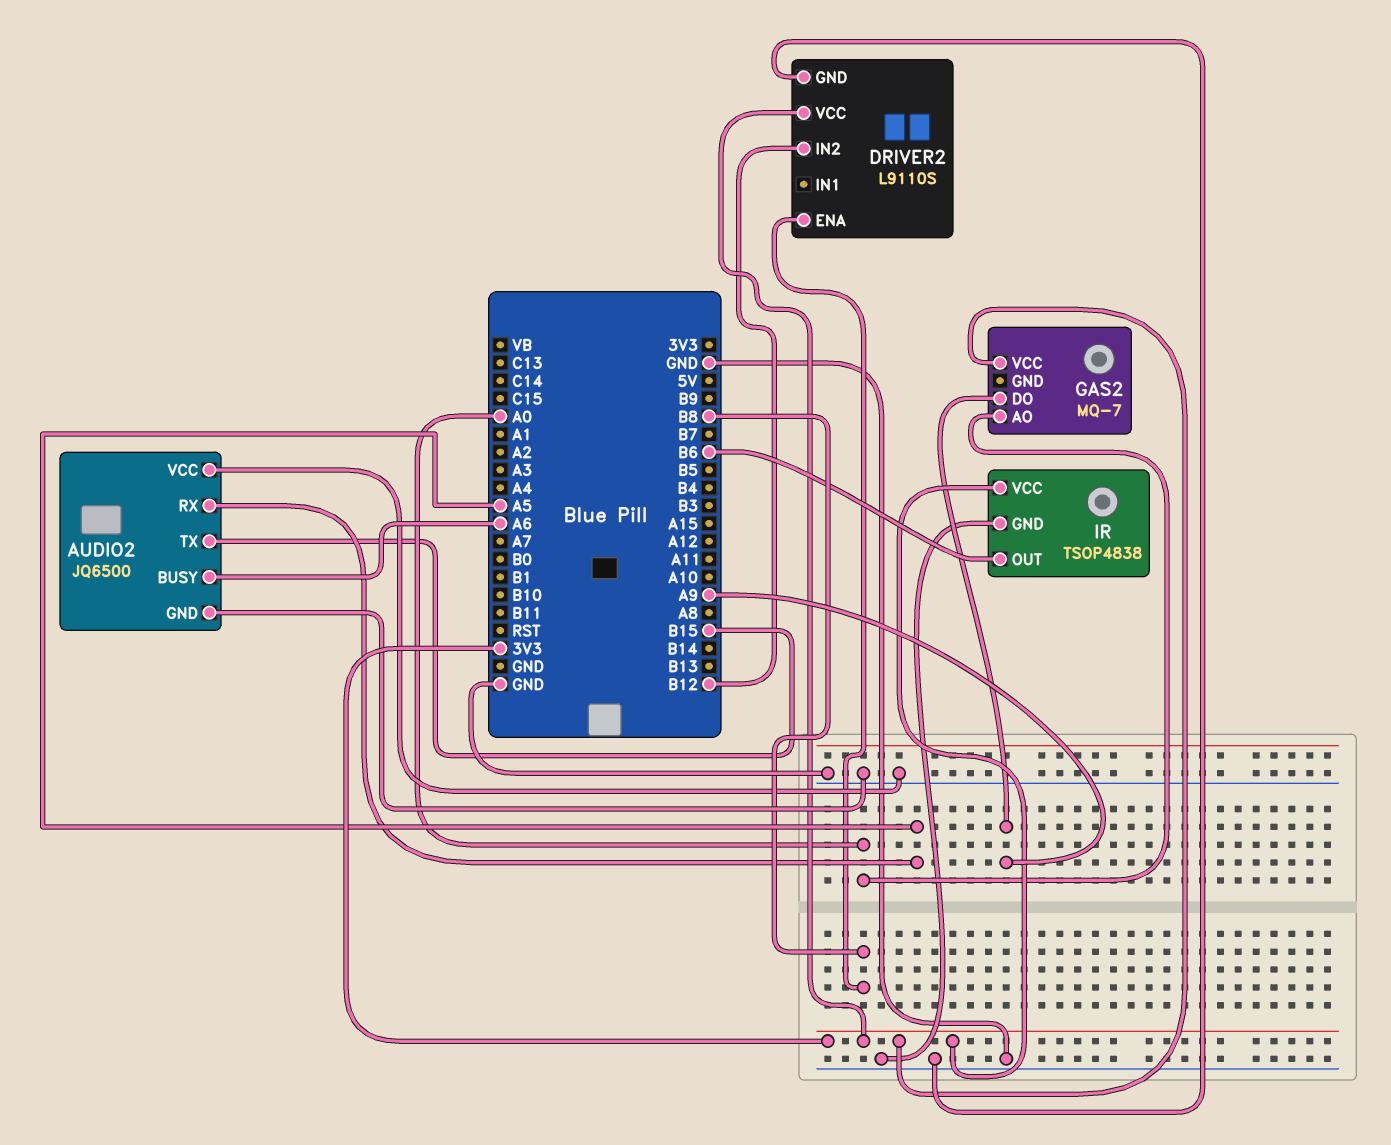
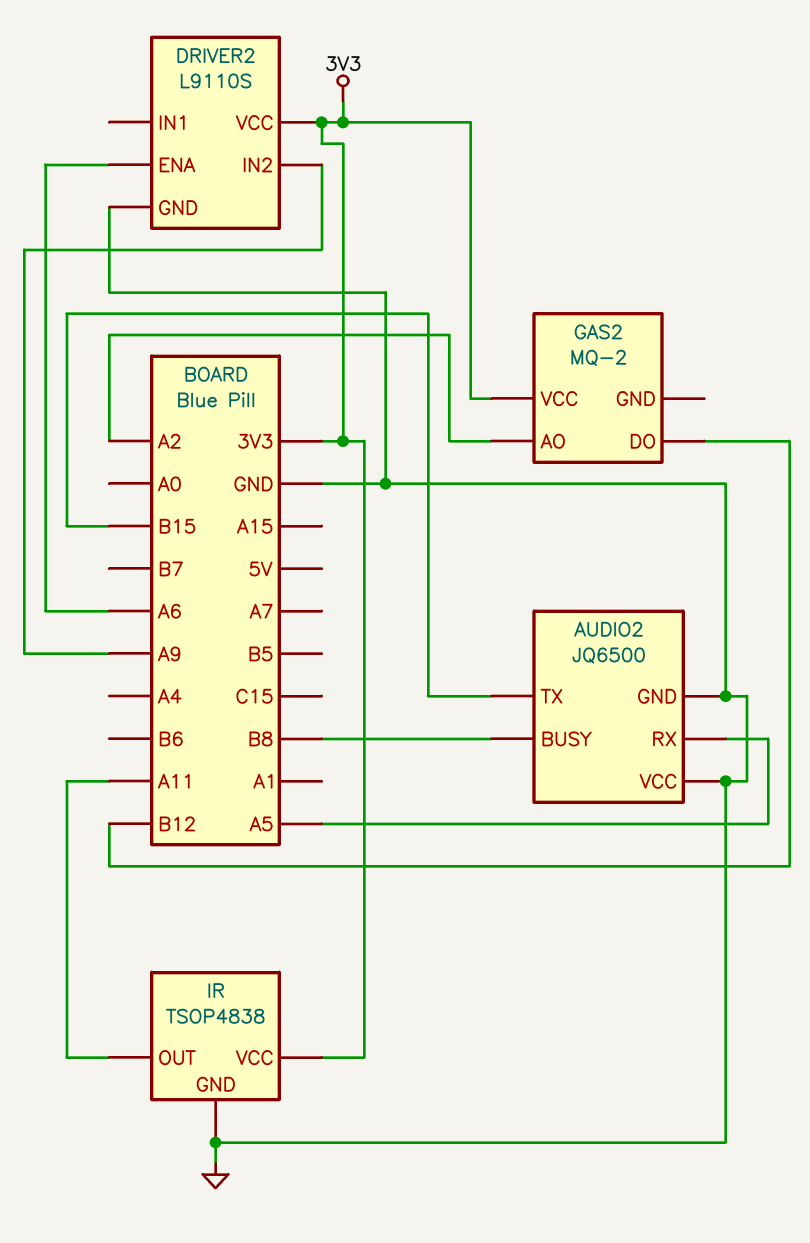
AUDIO2 pin BUSY: A6 -> B8
DRIVER2 pin ENA: B8 -> A6
DRIVER2 pin IN2: B12 -> A9
GAS2: MQ-7 -> MQ-2
GAS2 pin AO: A0 -> A2
GAS2 pin DO: A9 -> B12
IR pin OUT: B6 -> A11

